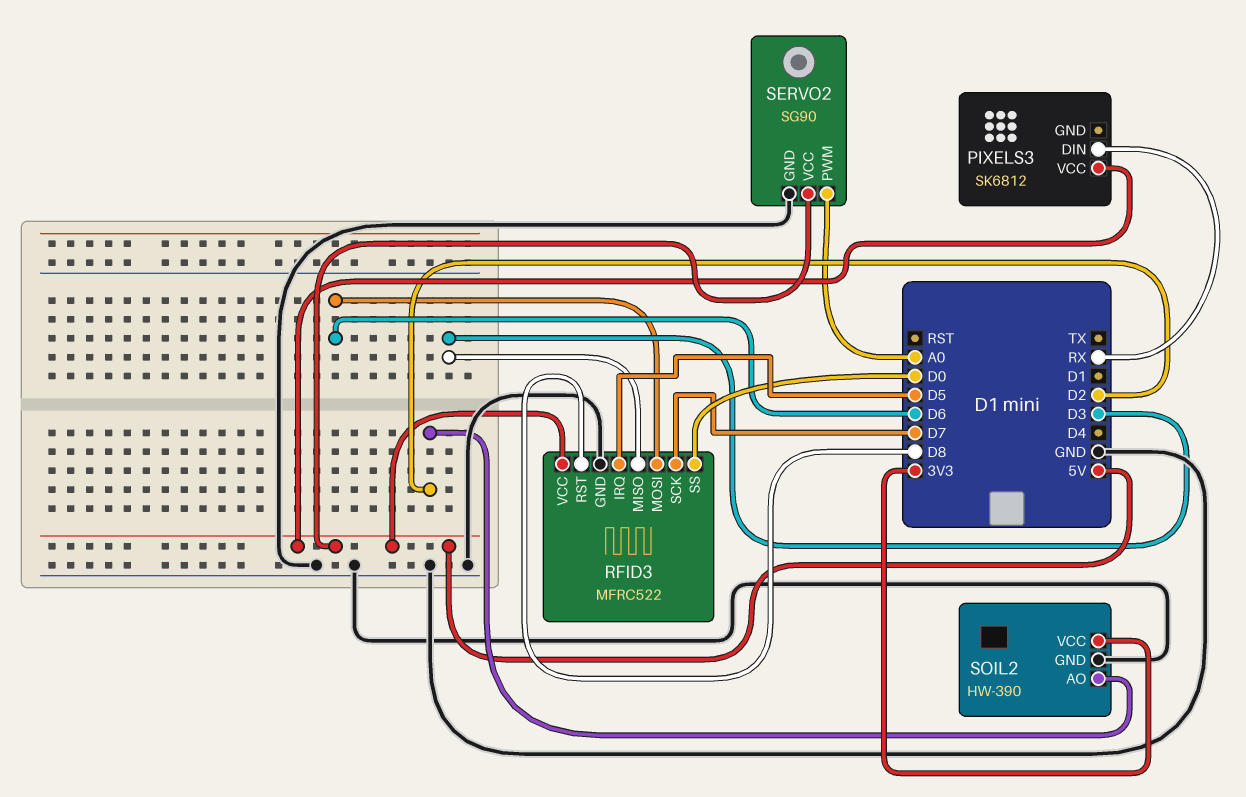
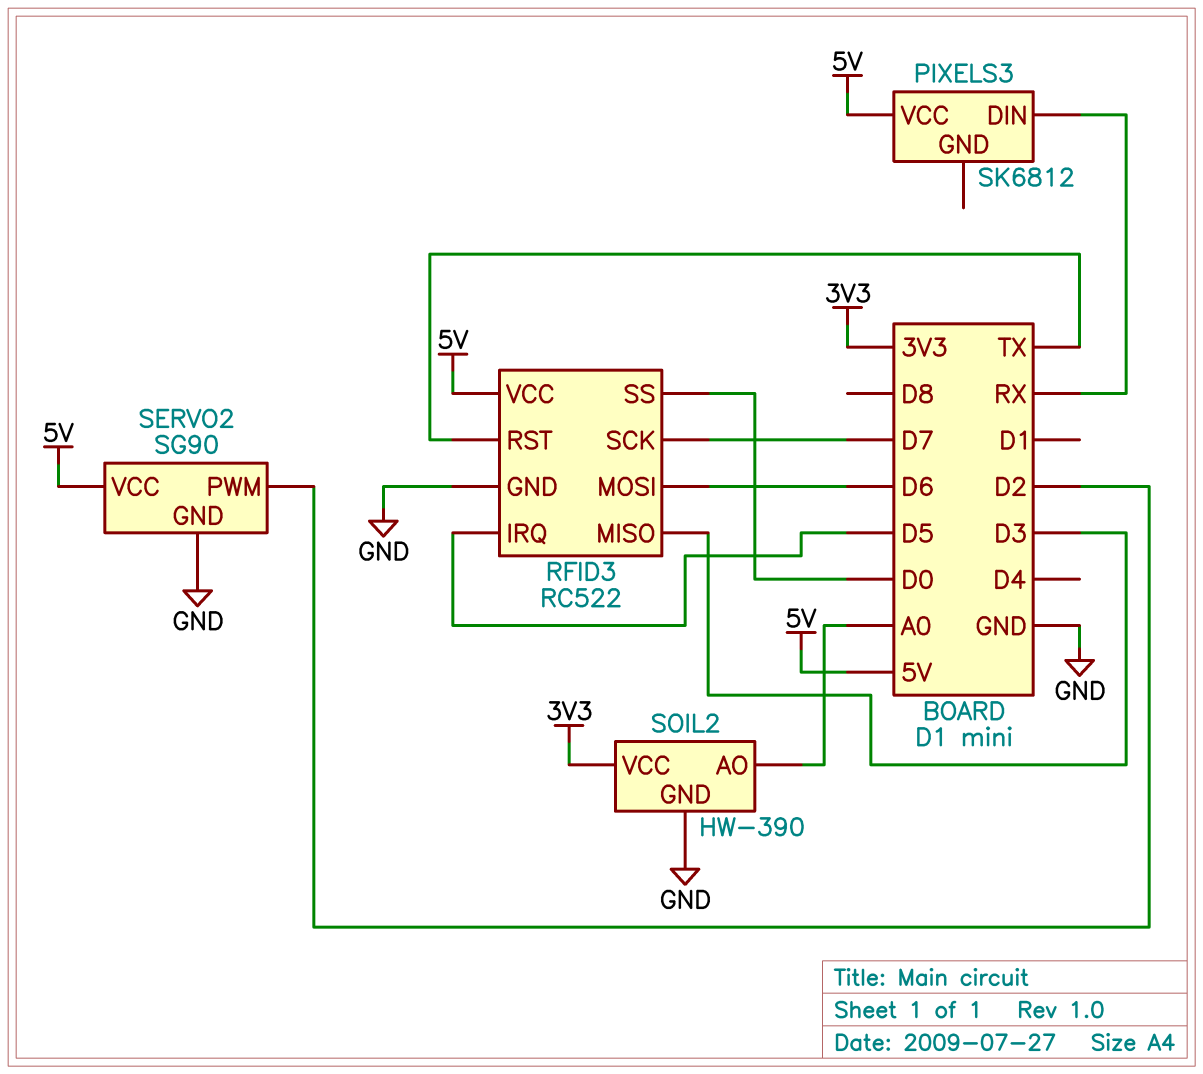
RFID3: MFRC522 -> RC522
RFID3 pin RST: D8 -> TX
SERVO2 pin PWM: A0 -> D2
SOIL2 pin AO: D2 -> A0

